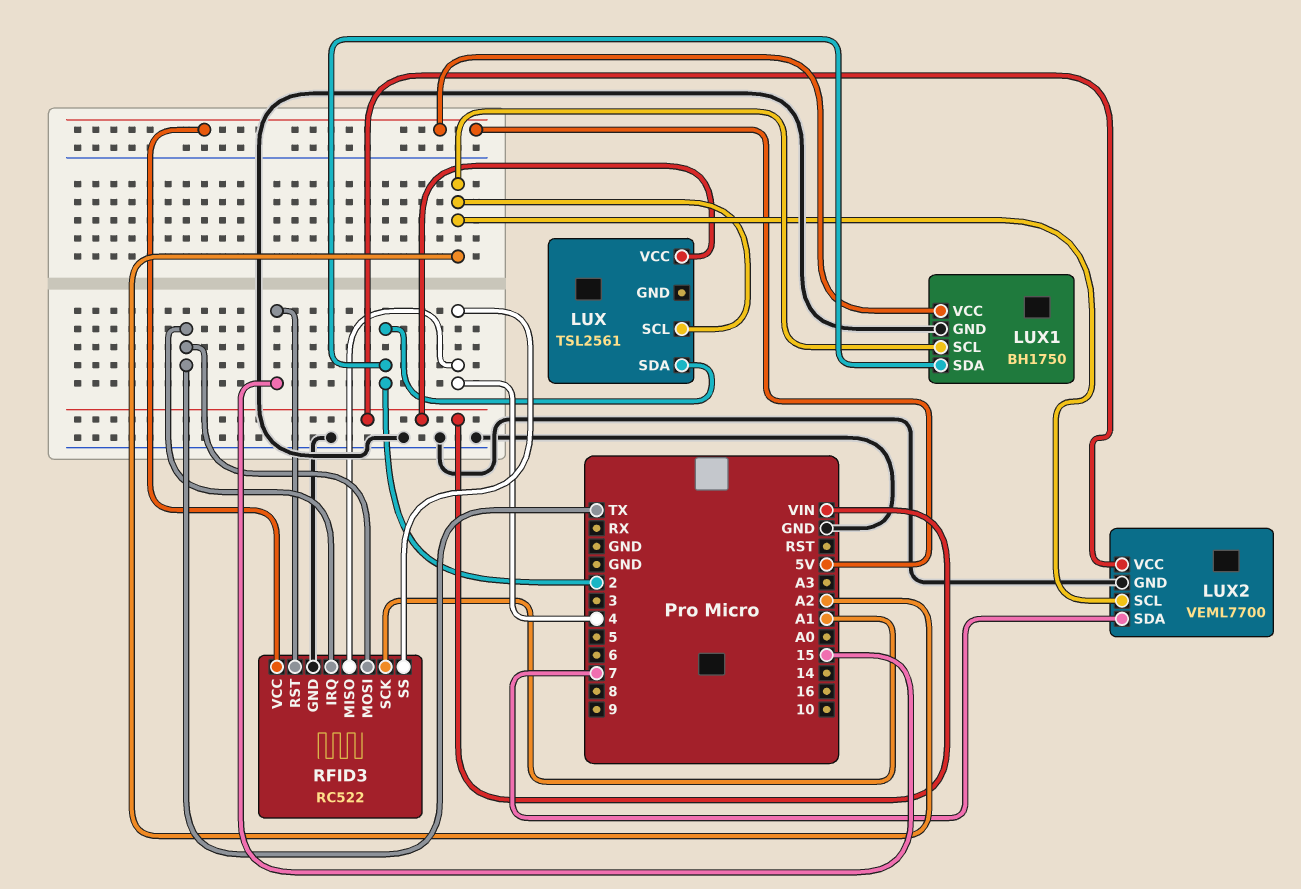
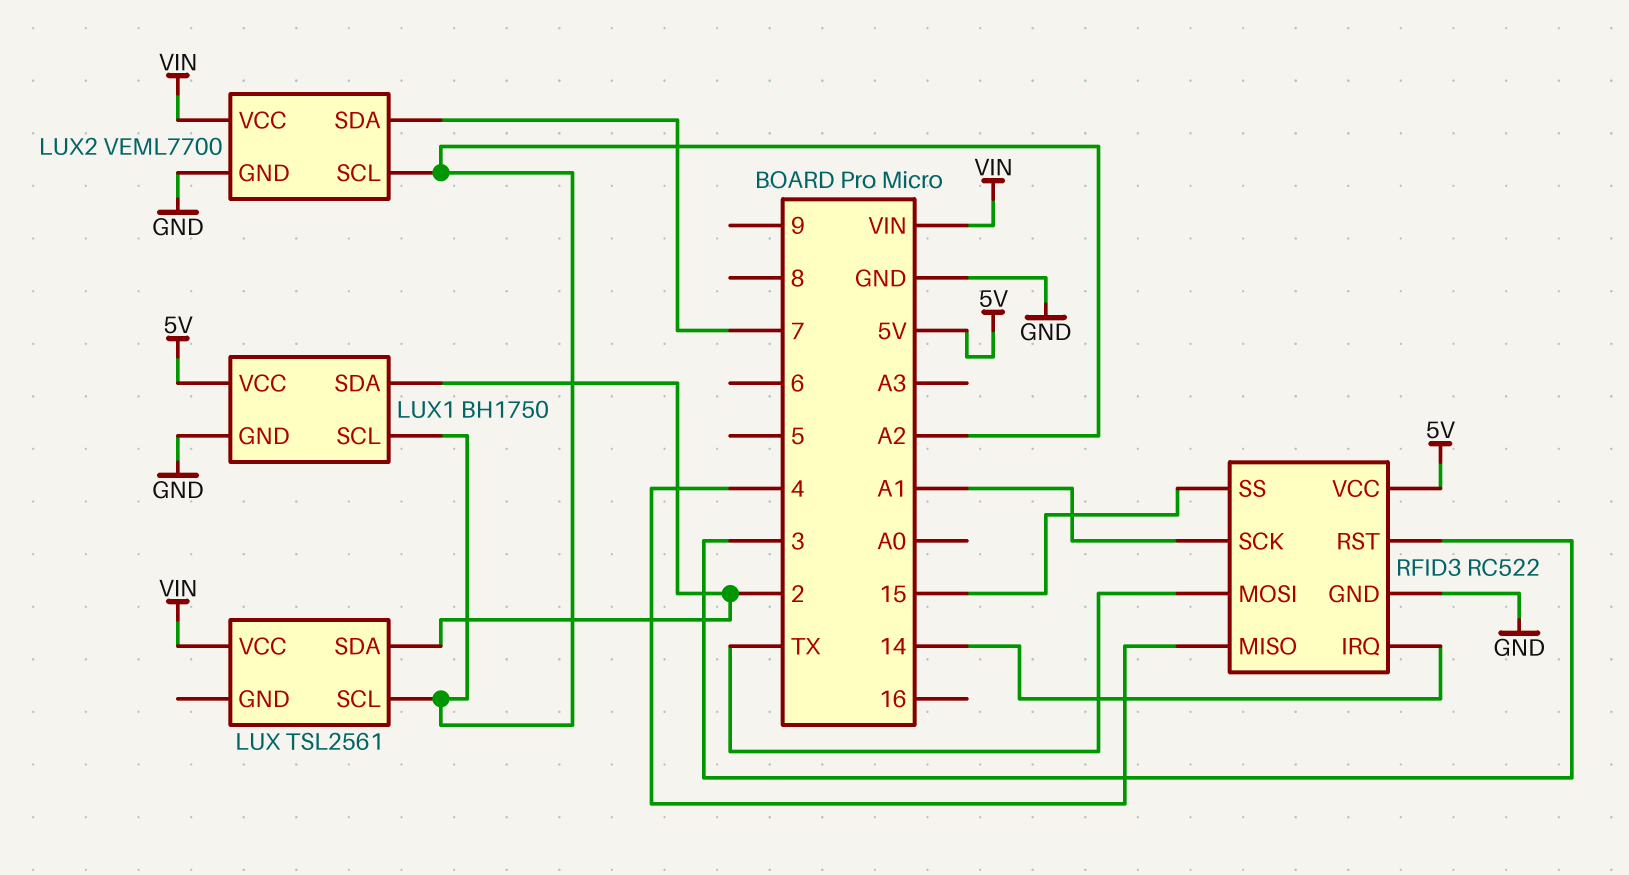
RFID3 pin IRQ: TX -> 14
RFID3 pin RST: 15 -> 3
RFID3 pin SS: 4 -> 15

